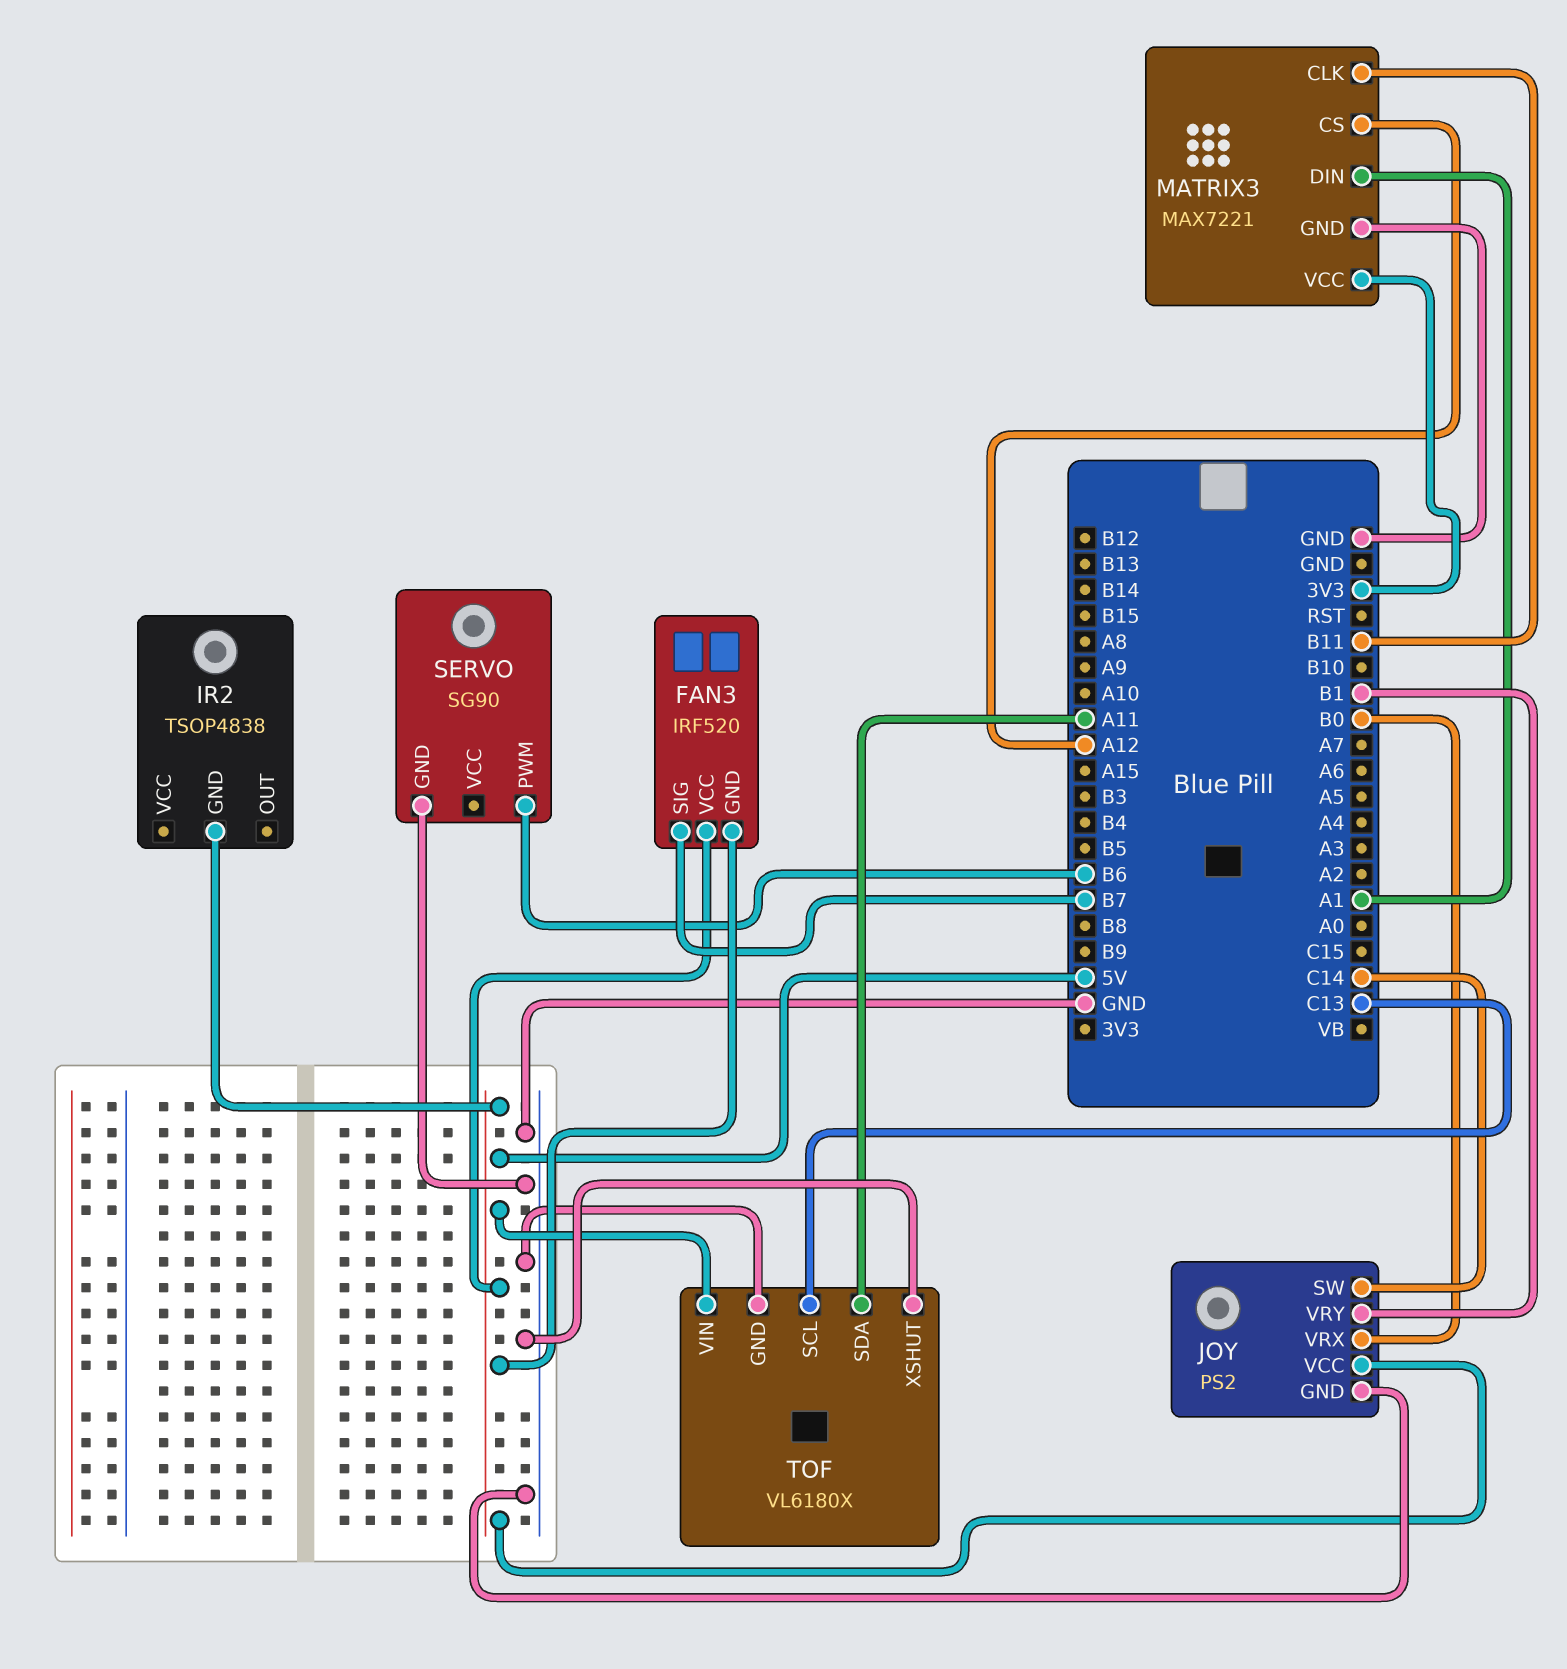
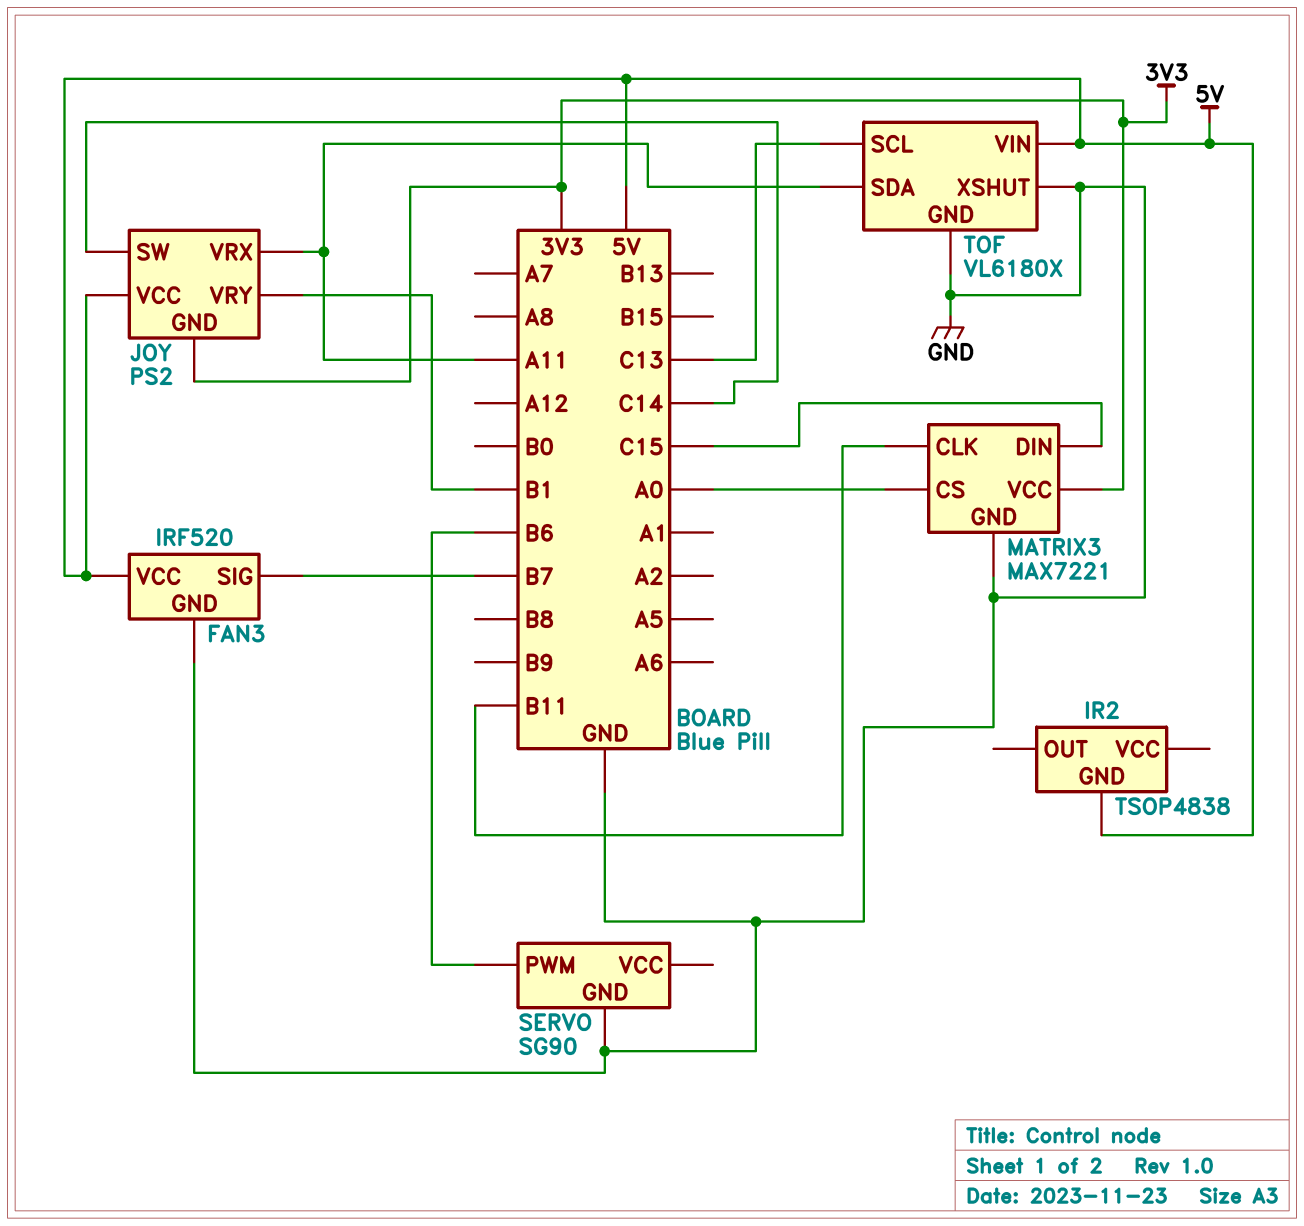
FAN3 pin GND: 5V -> GND
JOY pin GND: GND -> 3V3
JOY pin VRX: B0 -> A11
MATRIX3 pin CS: A12 -> A0
MATRIX3 pin DIN: A1 -> C15

